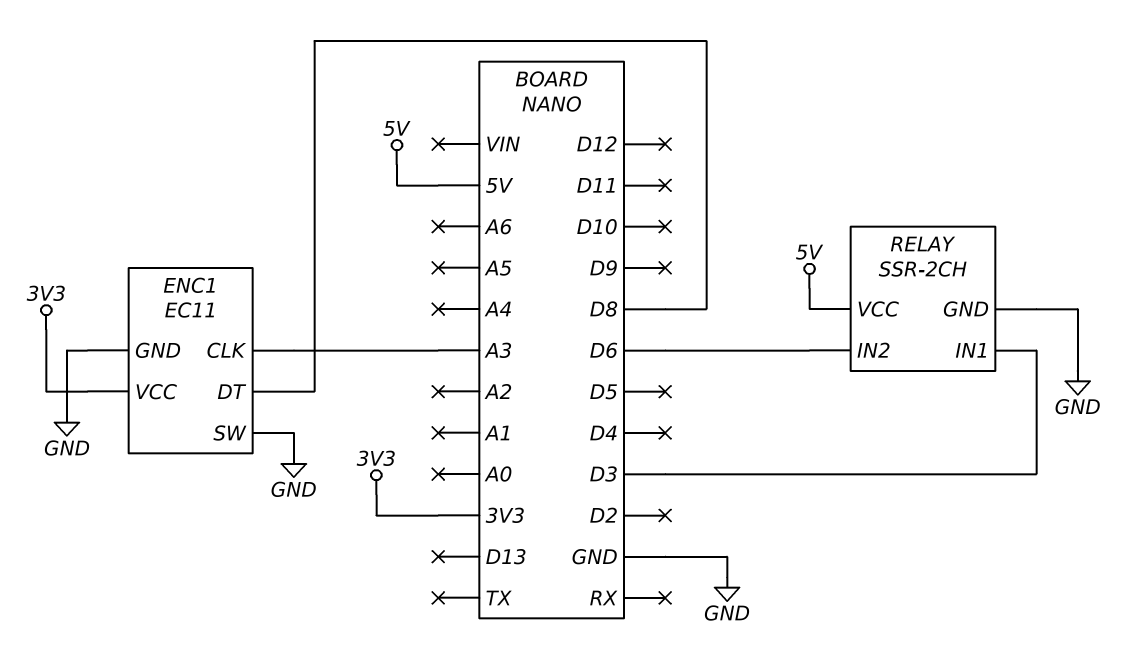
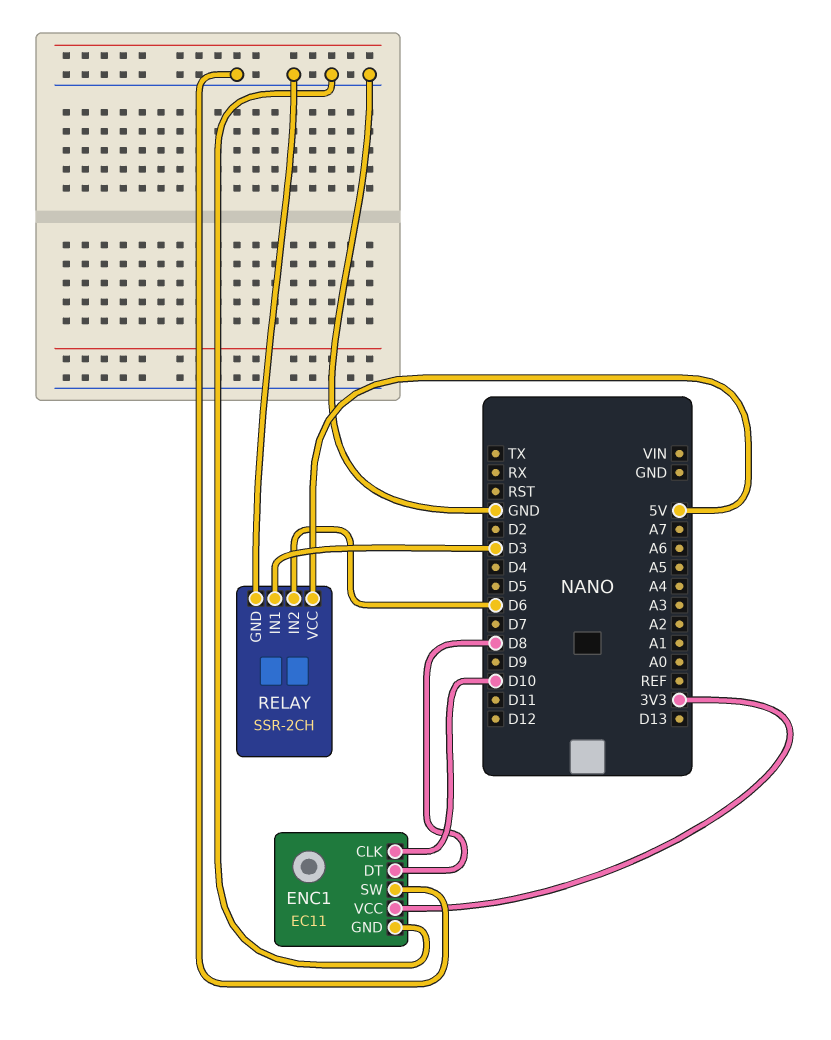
ENC1 pin CLK: A3 -> D10

